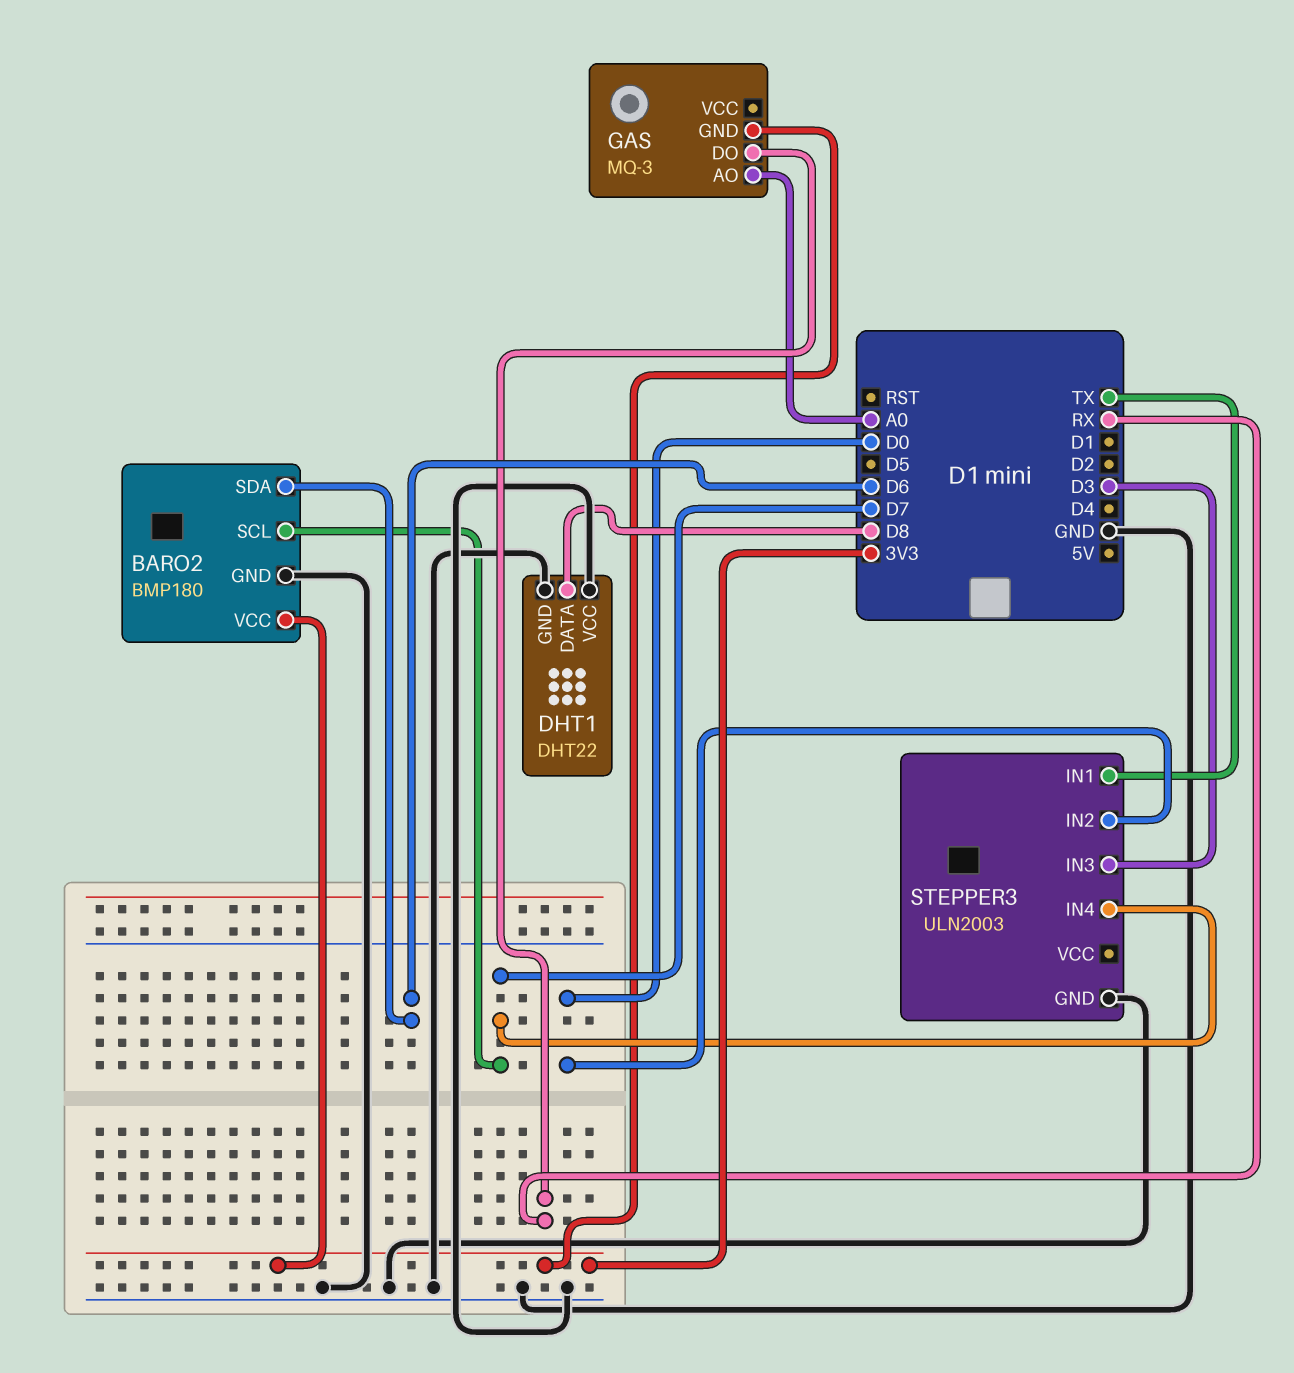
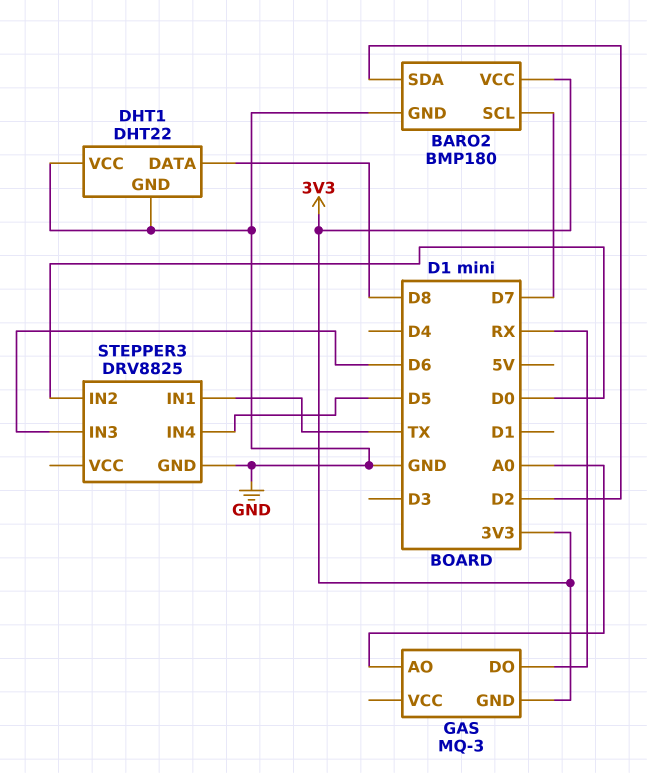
BARO2 pin SDA: D6 -> D2
STEPPER3: ULN2003 -> DRV8825
STEPPER3 pin IN3: D3 -> D6
STEPPER3 pin IN4: D7 -> D5

